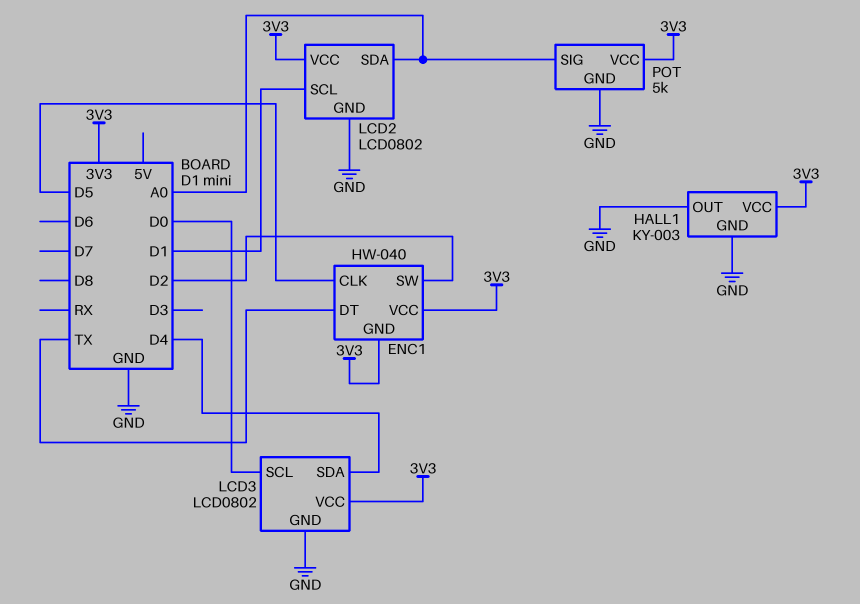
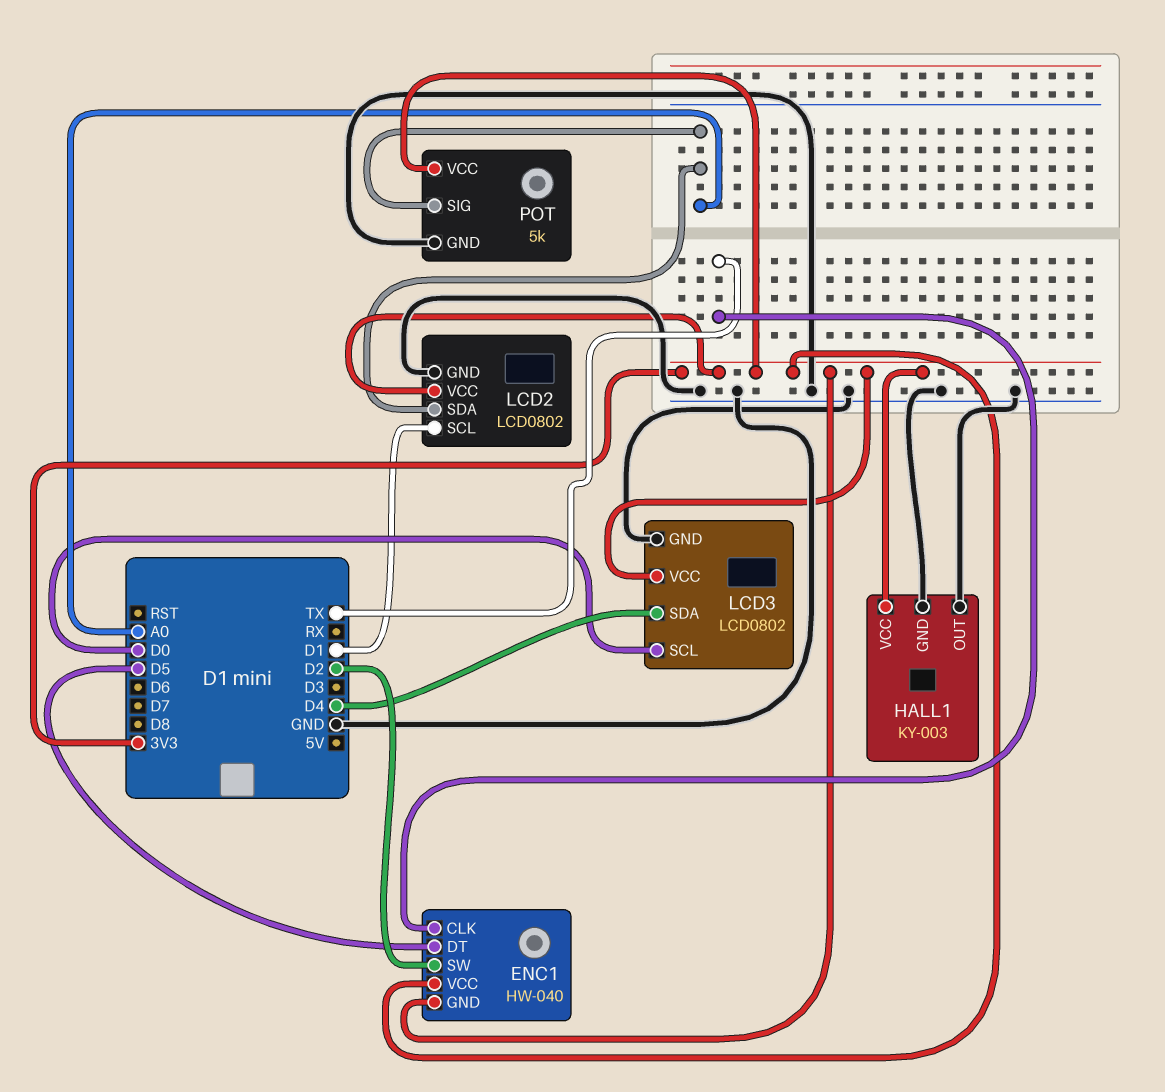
ENC1 pin CLK: D5 -> TX
ENC1 pin DT: TX -> D5

